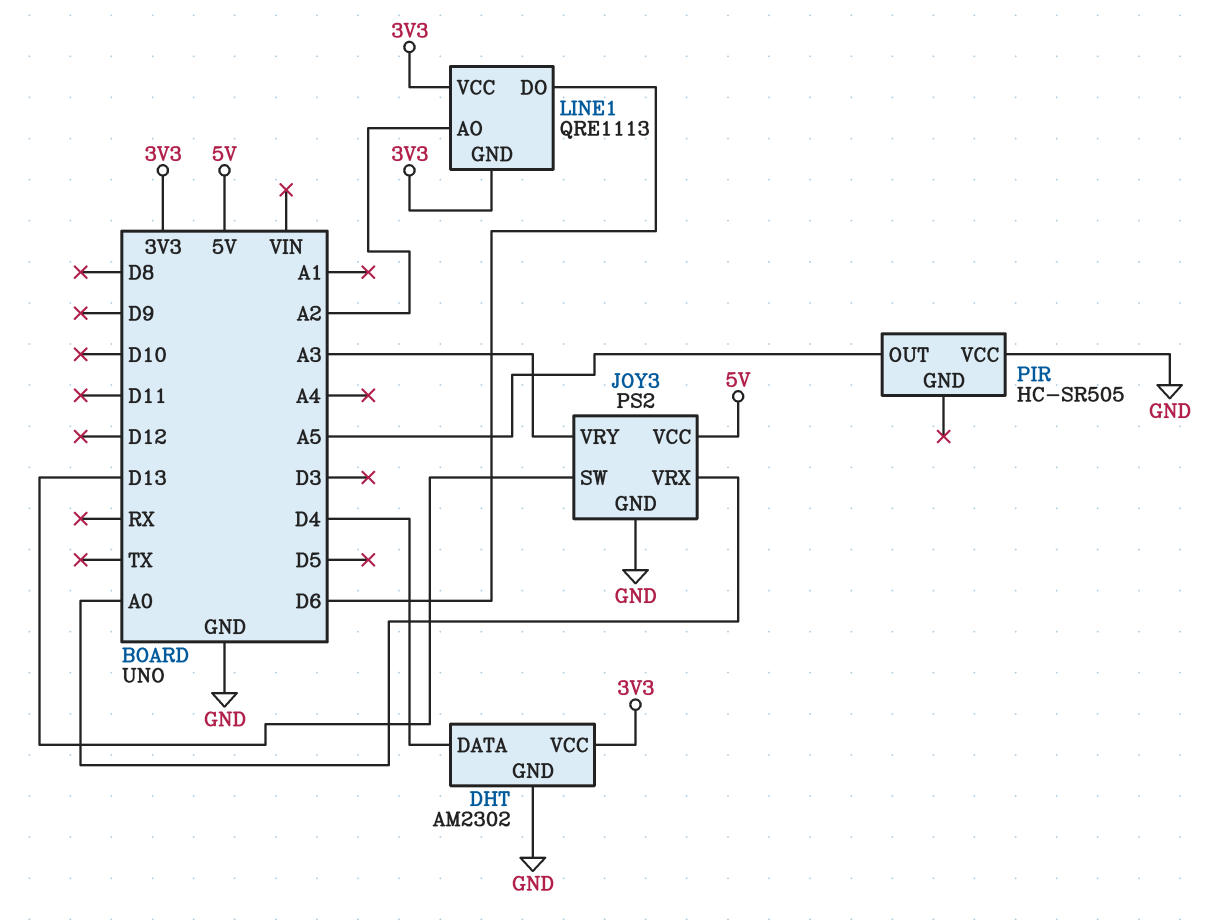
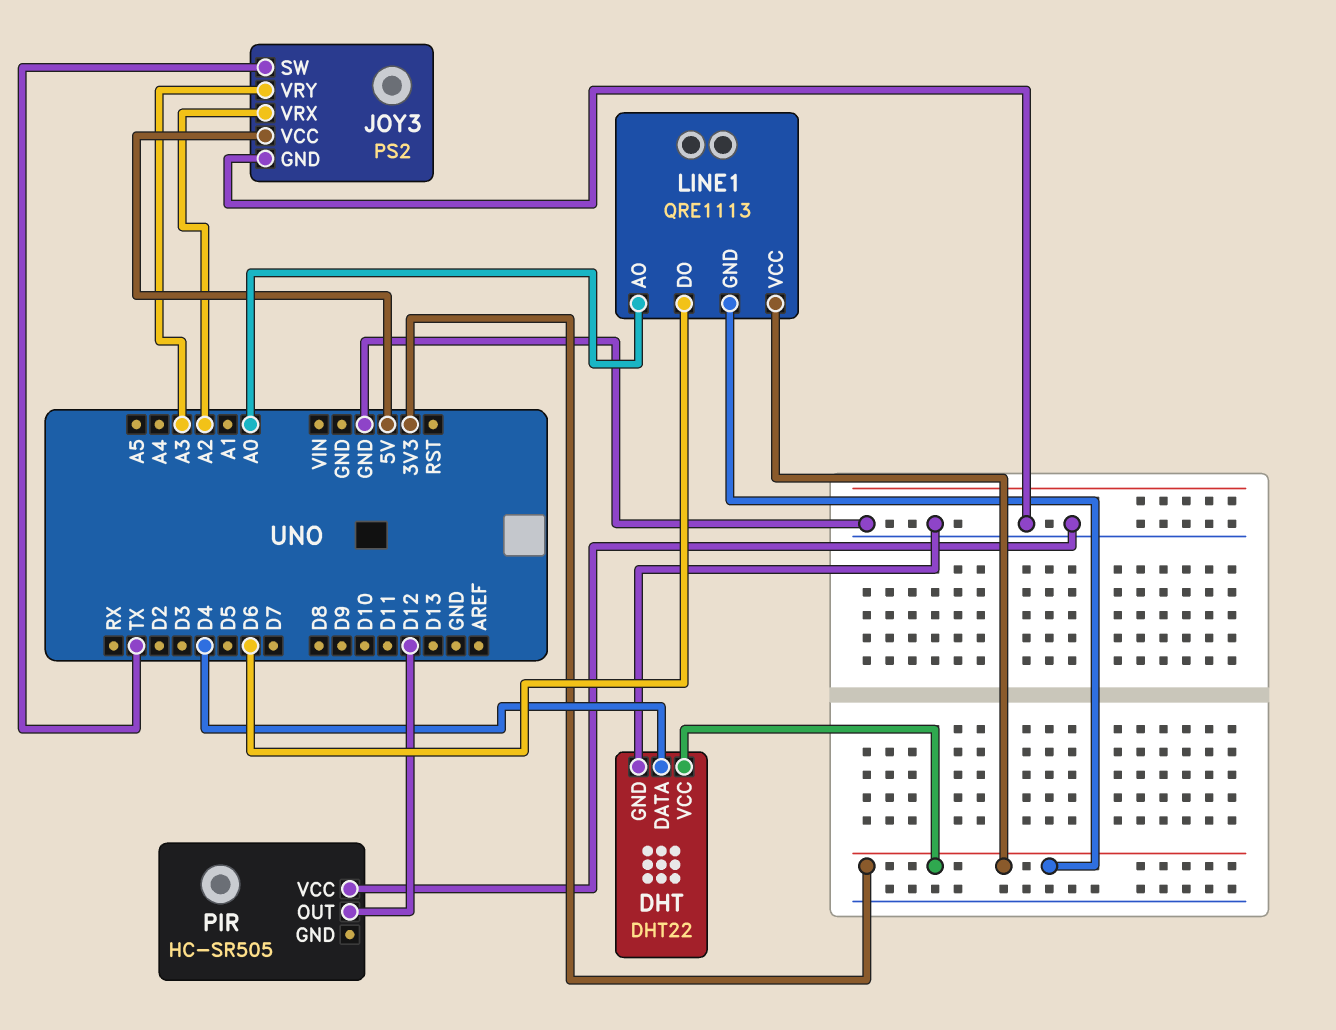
DHT: AM2302 -> DHT22
JOY3 pin SW: D13 -> TX
JOY3 pin VRX: A0 -> A2
LINE1 pin AO: A2 -> A0
PIR pin OUT: A5 -> D12

